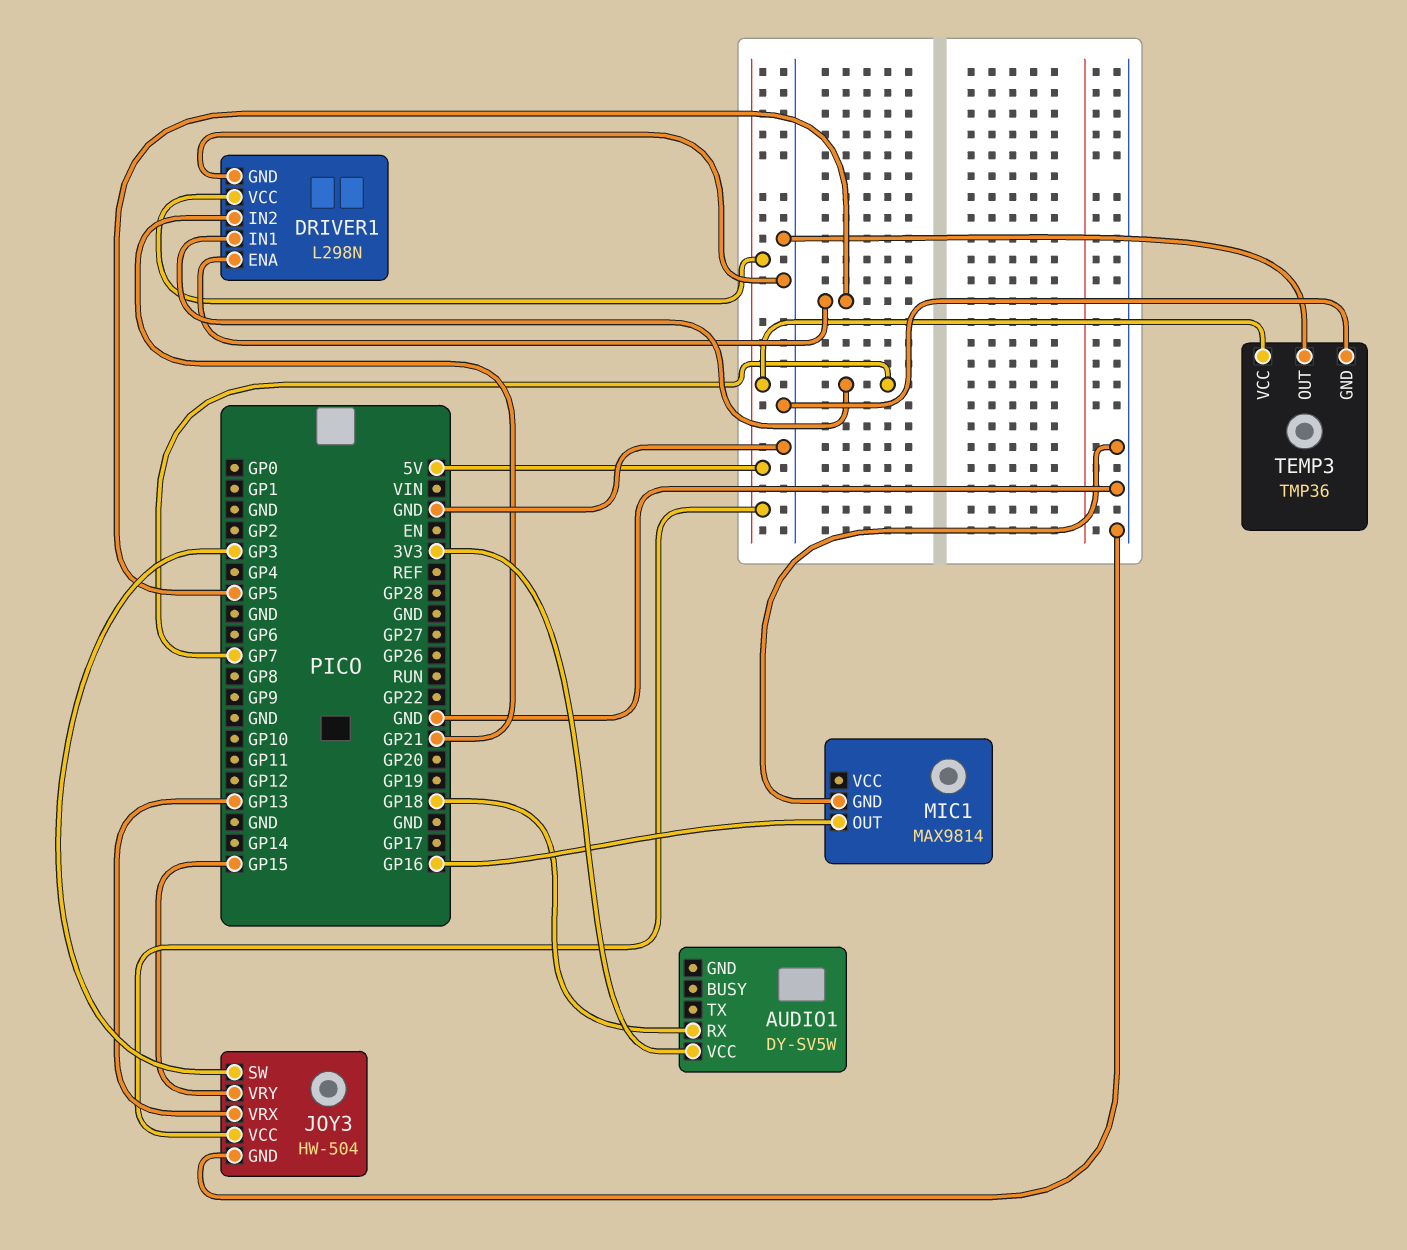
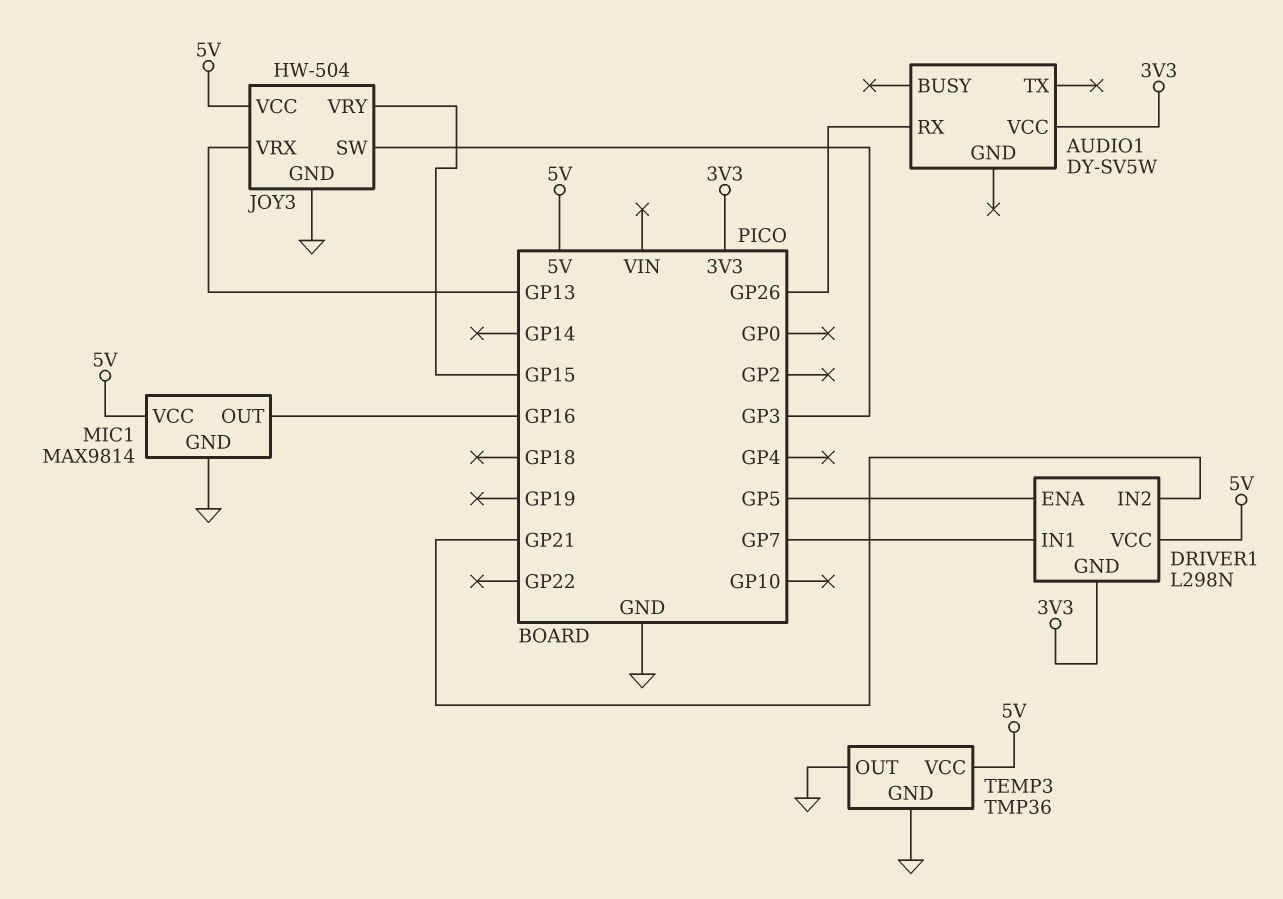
AUDIO1 pin RX: GP18 -> GP26
DRIVER1 pin GND: GND -> 3V3
MIC1 pin VCC: none -> 5V

